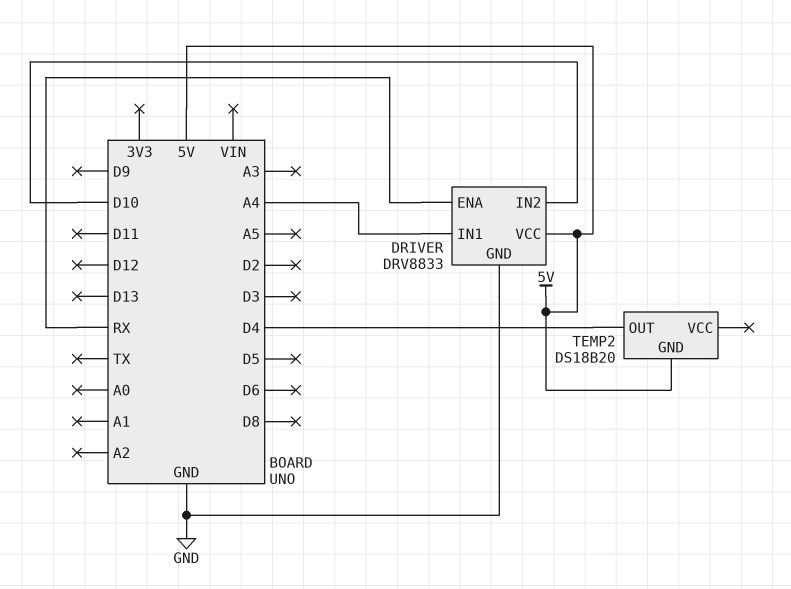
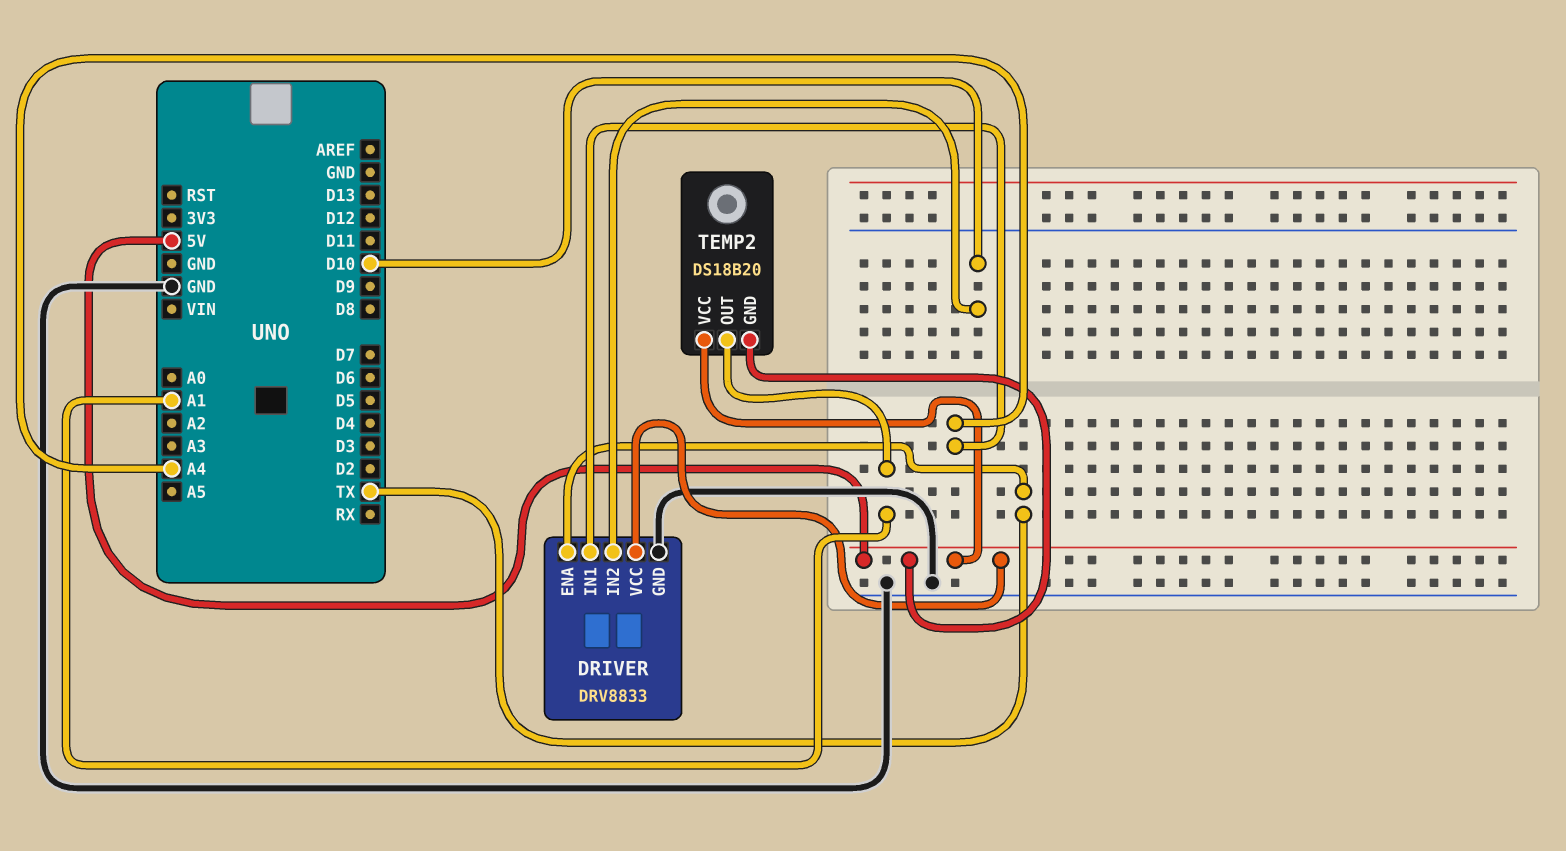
DRIVER pin ENA: RX -> TX
TEMP2 pin OUT: D4 -> A1
TEMP2 pin VCC: none -> 5V

